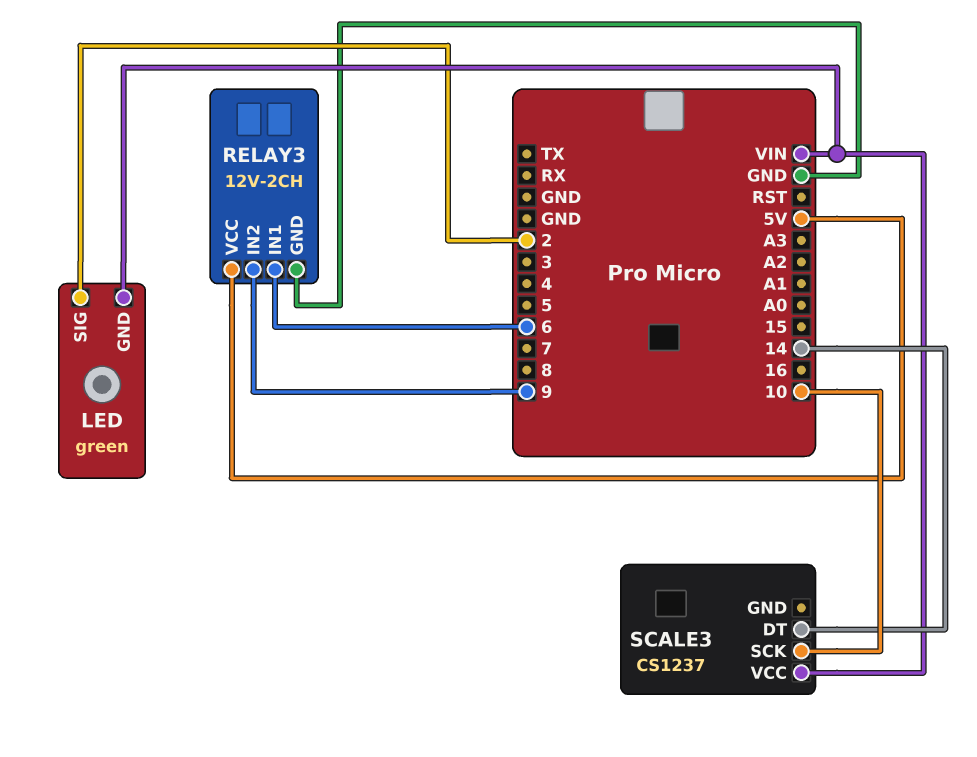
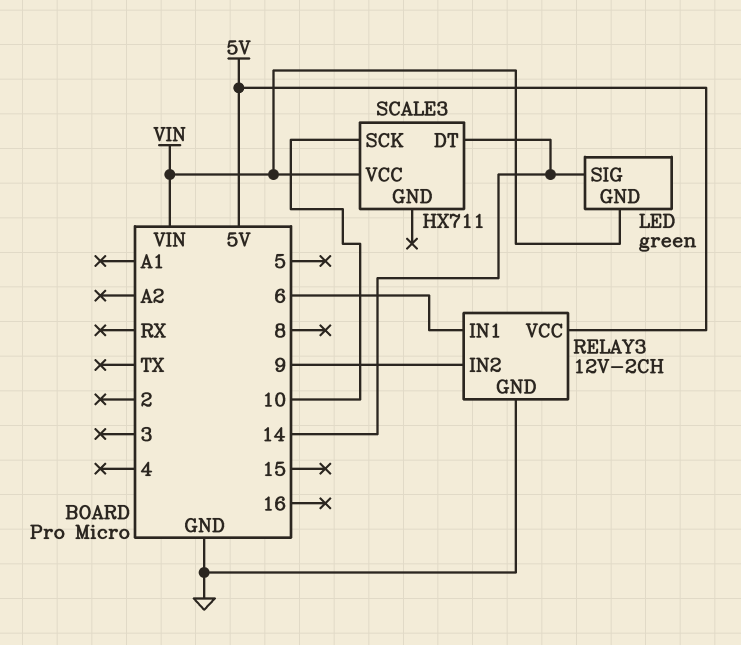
LED pin SIG: 2 -> 14
SCALE3: CS1237 -> HX711

